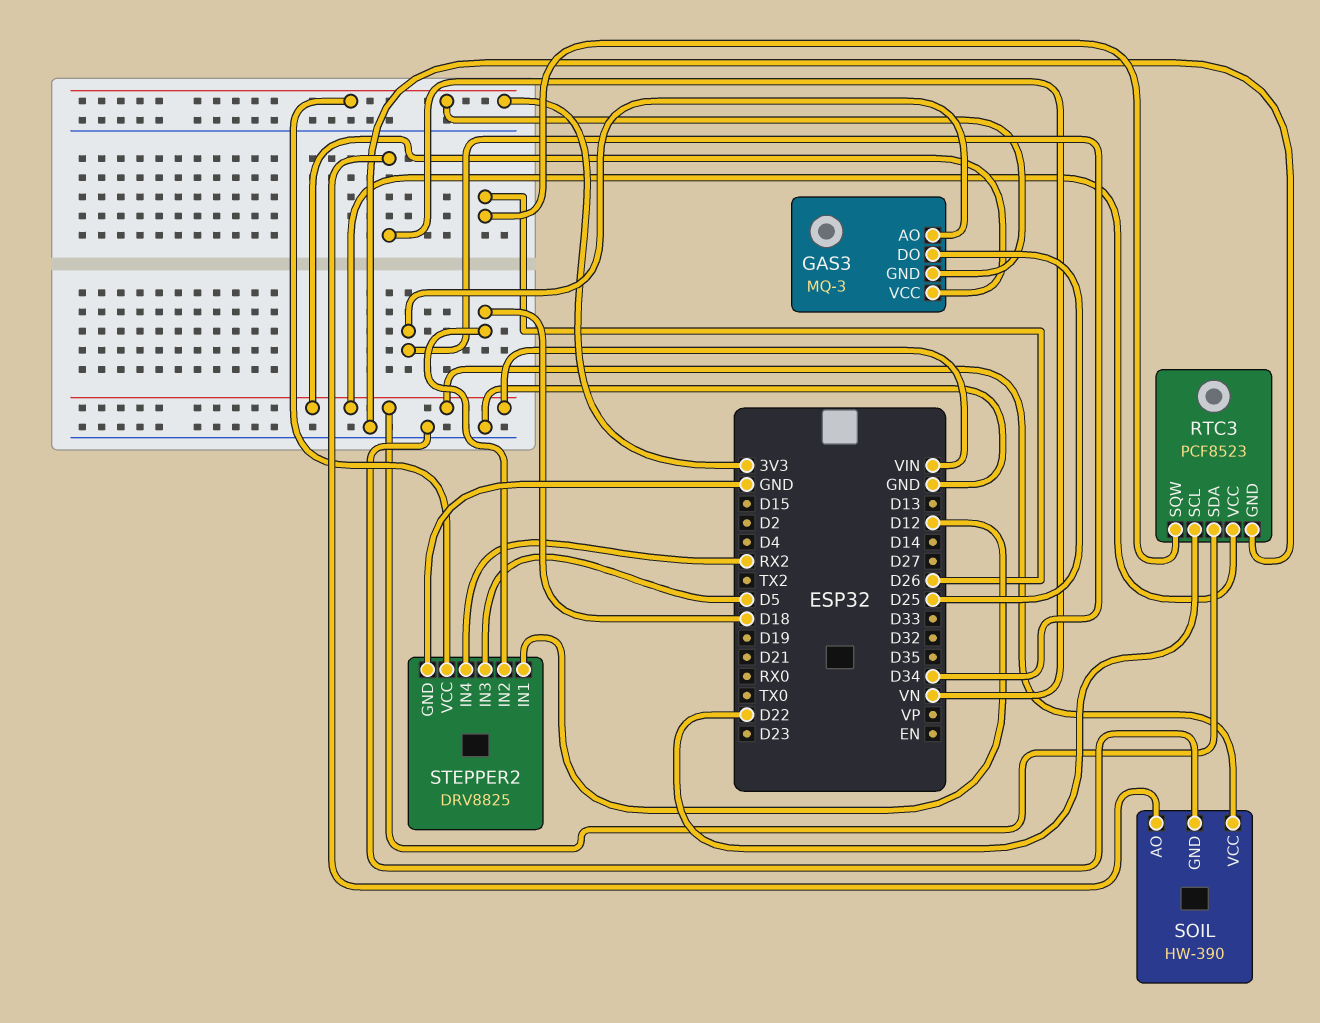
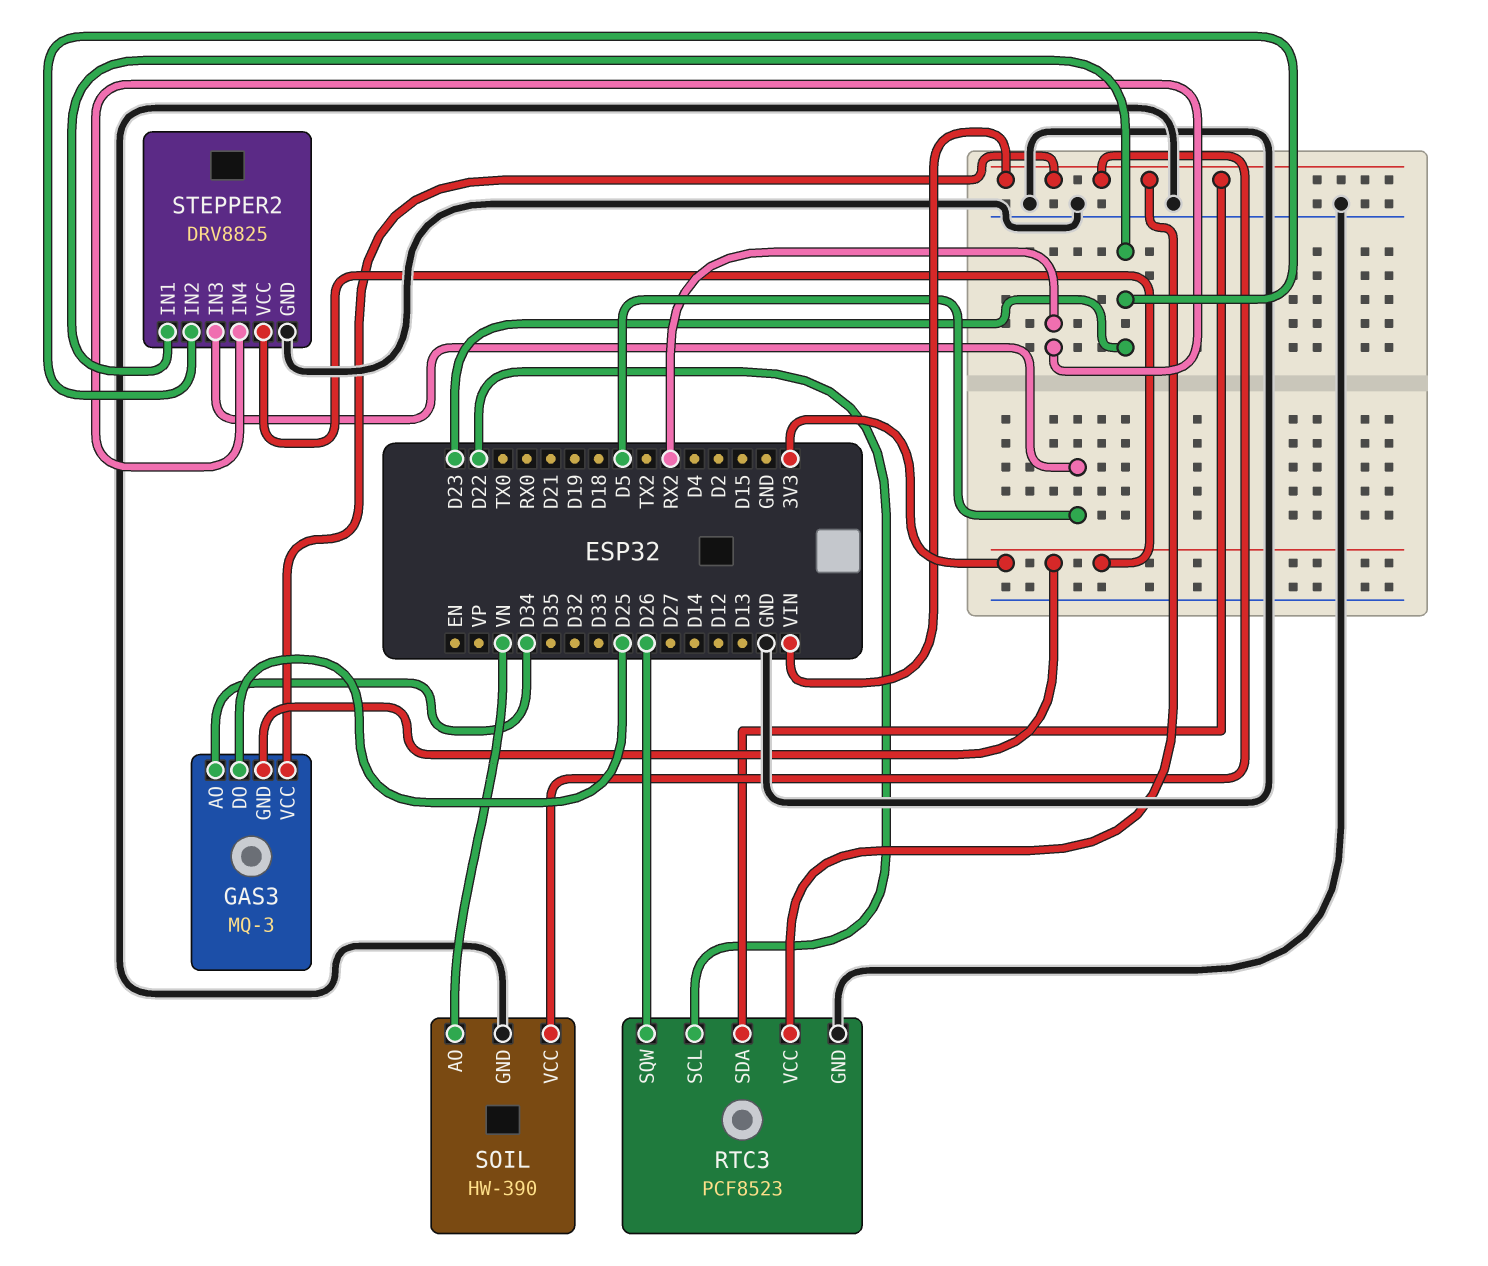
STEPPER2 pin IN1: D12 -> D23
STEPPER2 pin IN2: D18 -> D23

